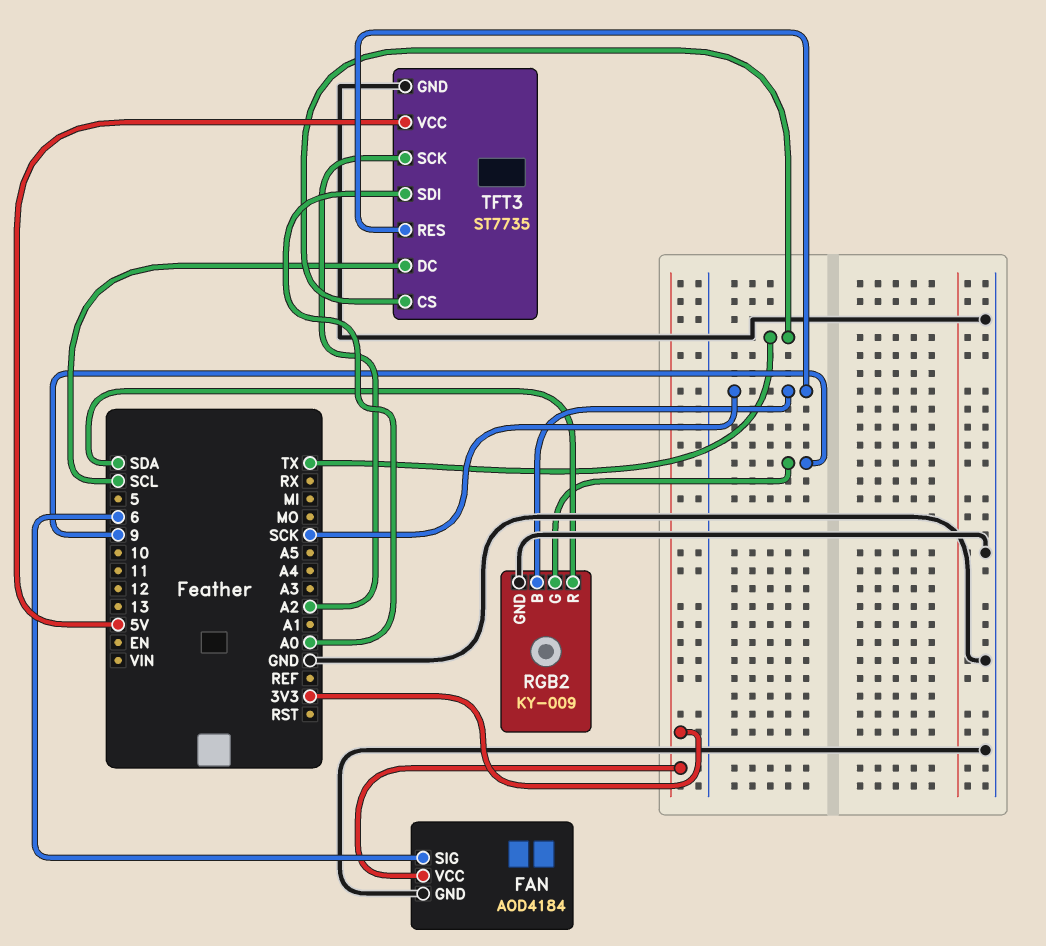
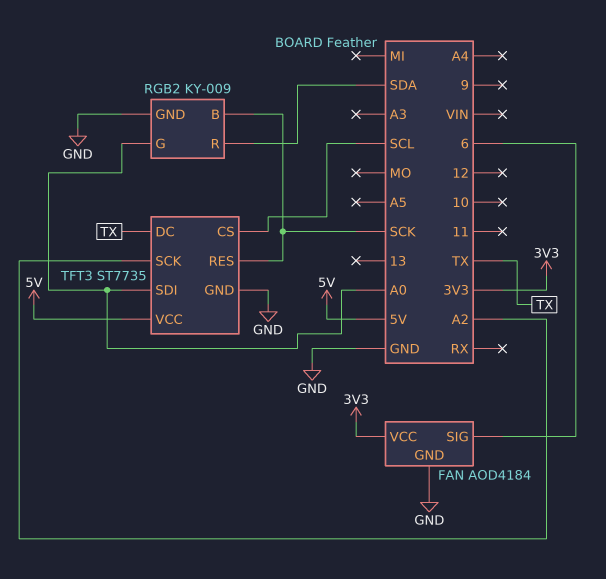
RGB2 pin G: 9 -> A0
TFT3 pin CS: TX -> SCL
TFT3 pin DC: SCL -> TX

